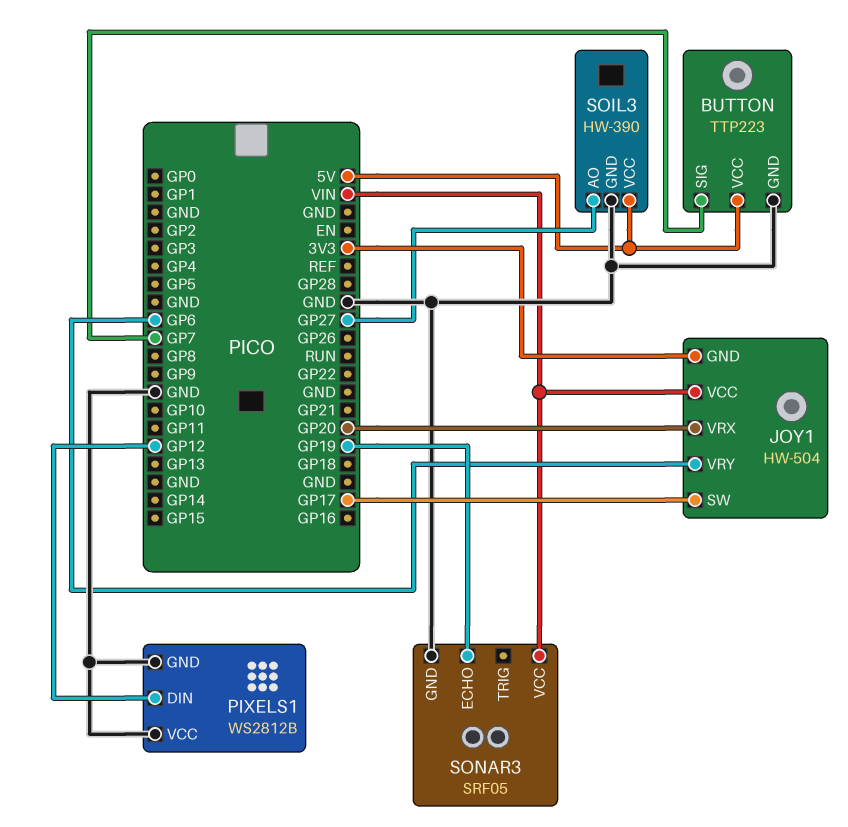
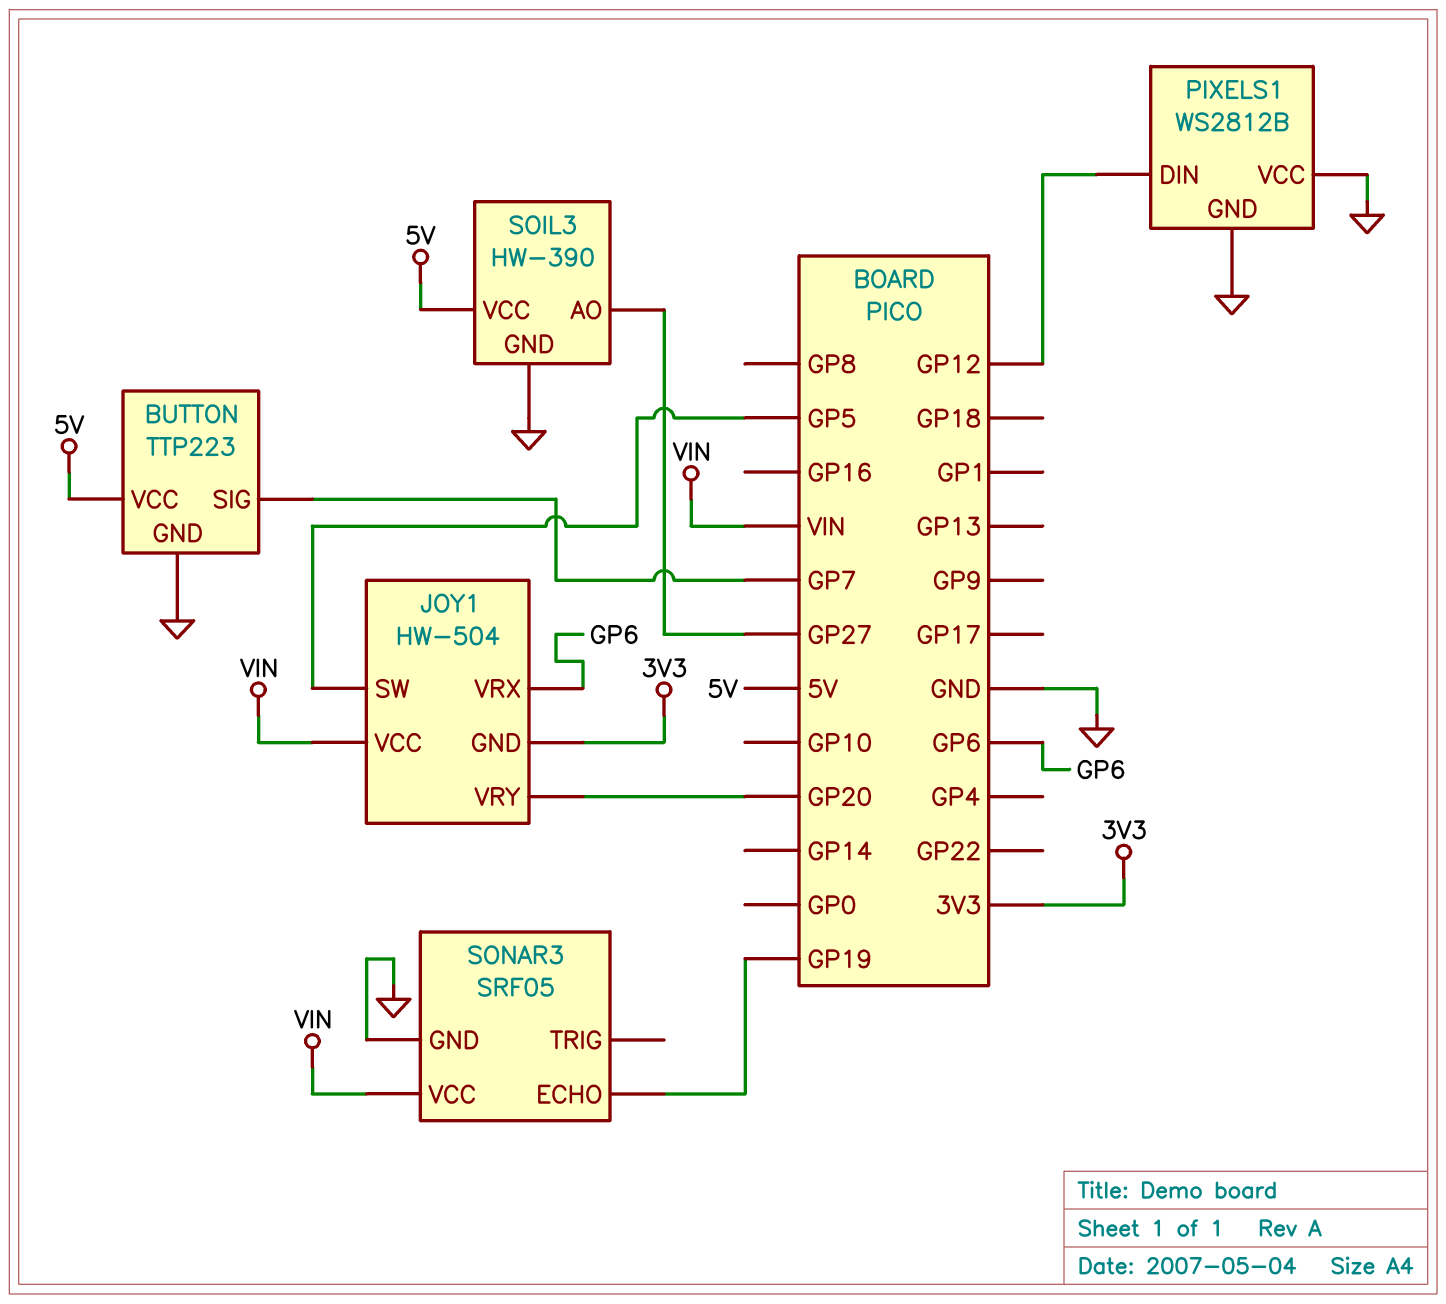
JOY1 pin SW: GP17 -> GP5
JOY1 pin VRX: GP20 -> GP6
JOY1 pin VRY: GP6 -> GP20

